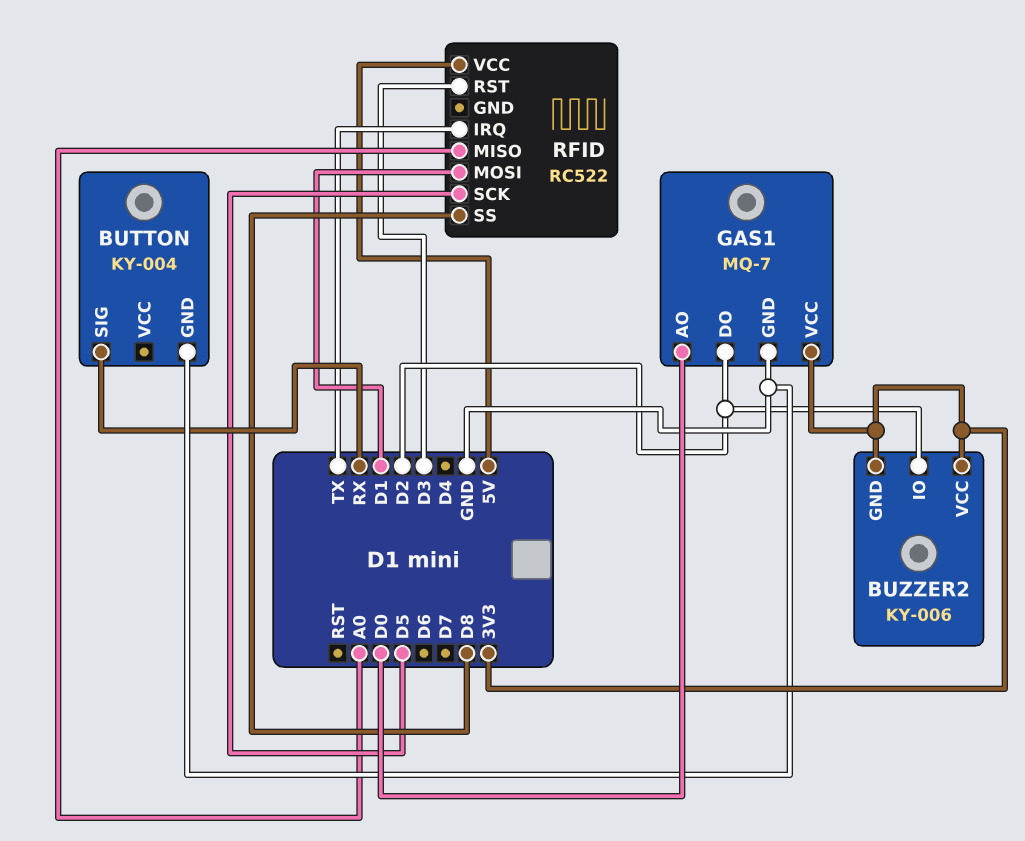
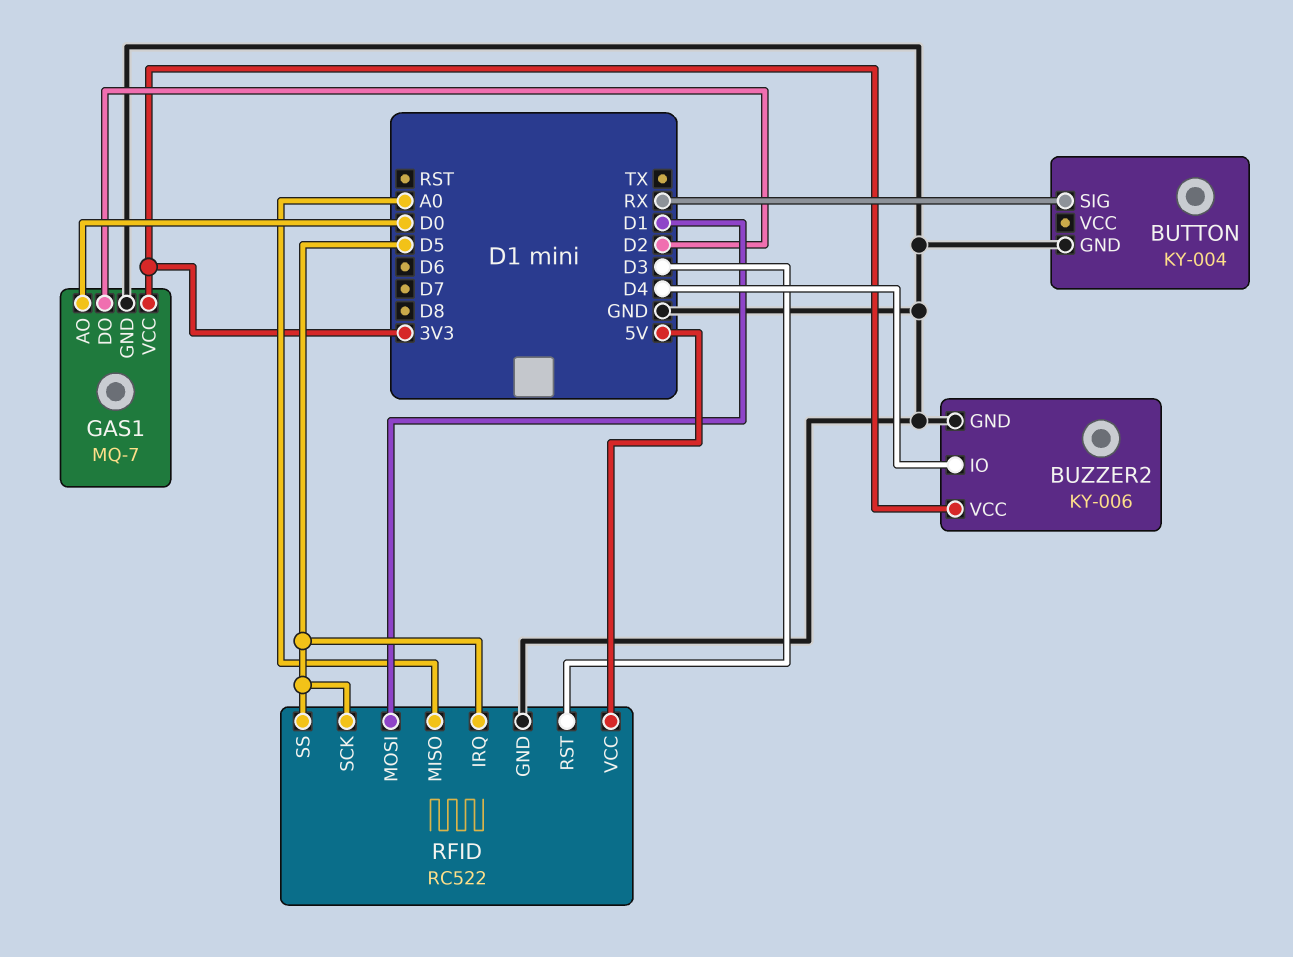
BUZZER2 pin GND: 3V3 -> GND
BUZZER2 pin IO: D2 -> D4
RFID pin GND: none -> GND
RFID pin IRQ: TX -> D5
RFID pin SS: D8 -> D5

